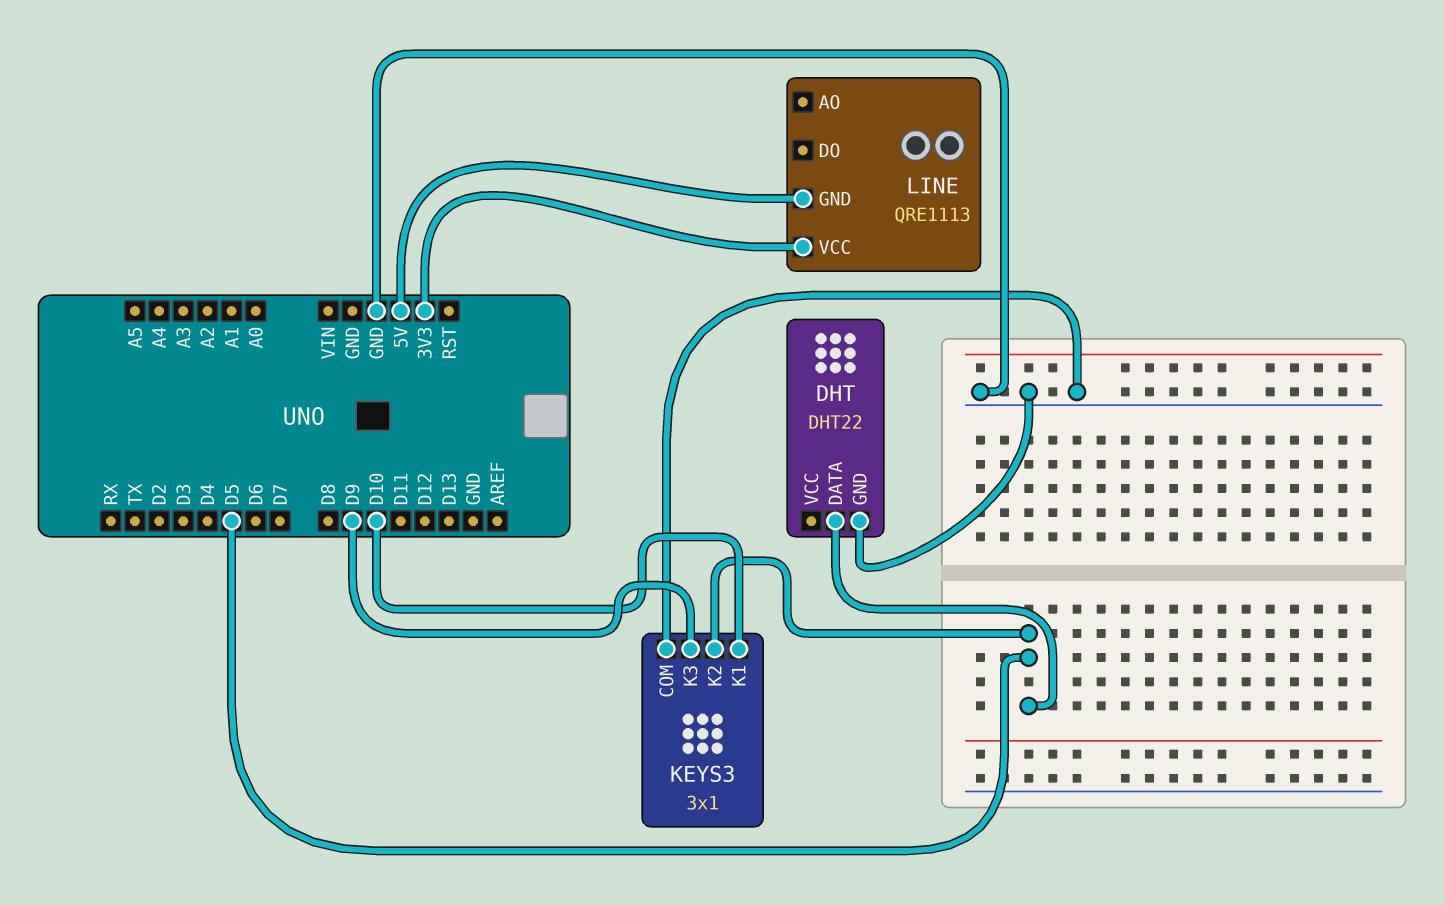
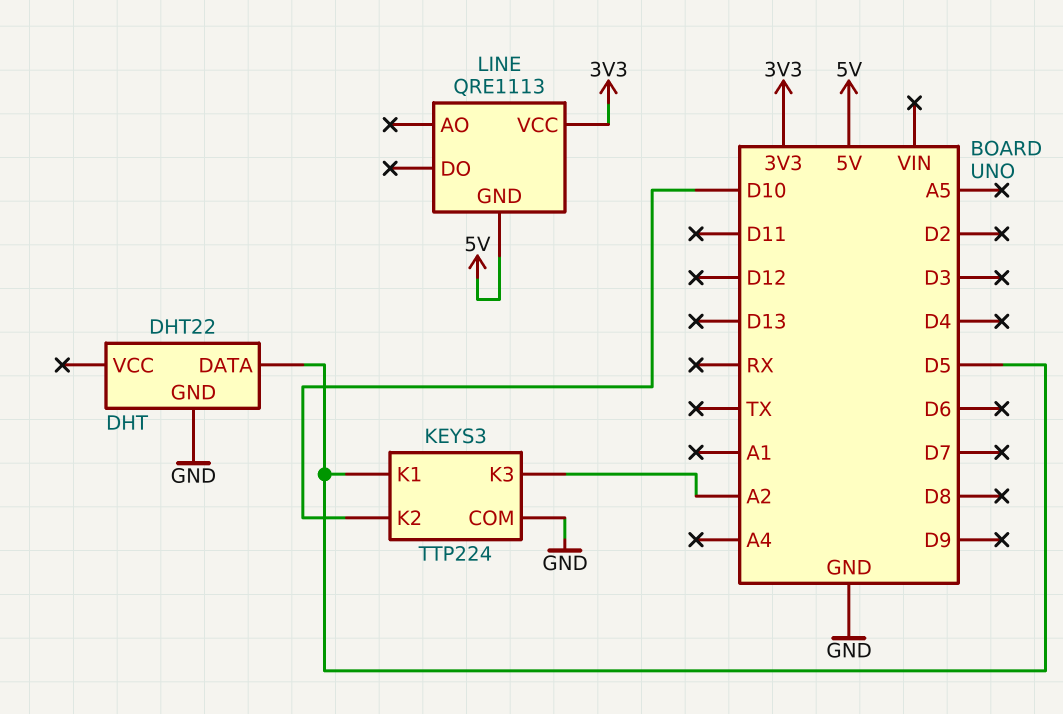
KEYS3: 3x1 -> TTP224
KEYS3 pin K1: D10 -> D5
KEYS3 pin K2: D5 -> D10
KEYS3 pin K3: D9 -> A2

